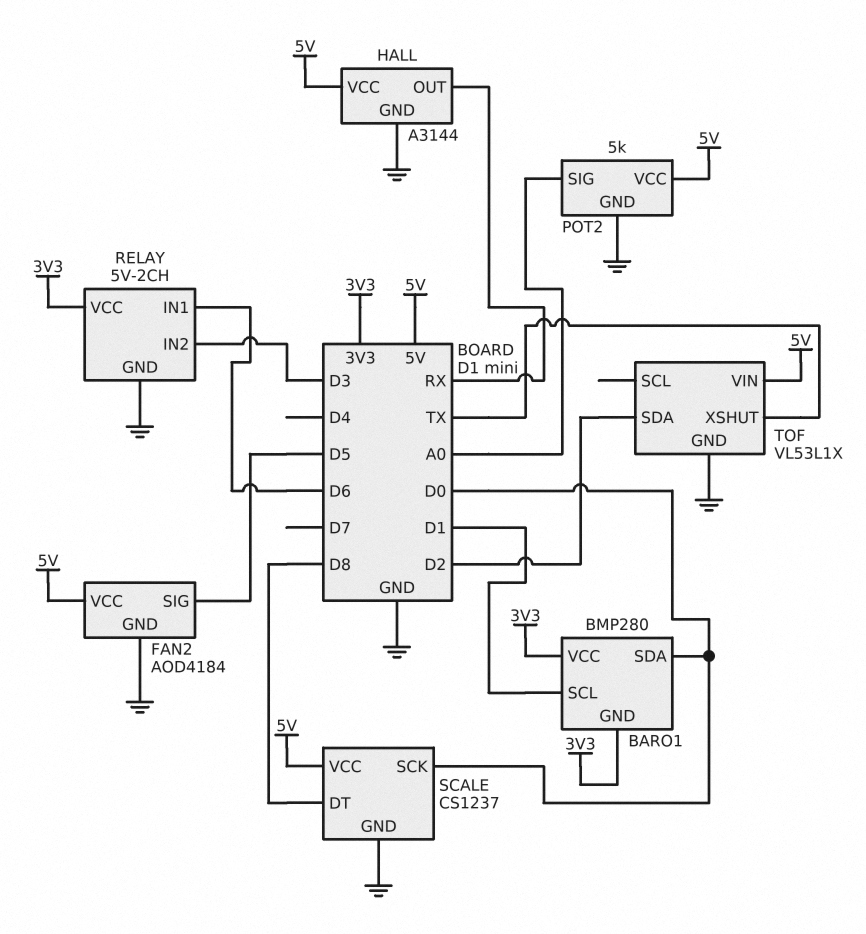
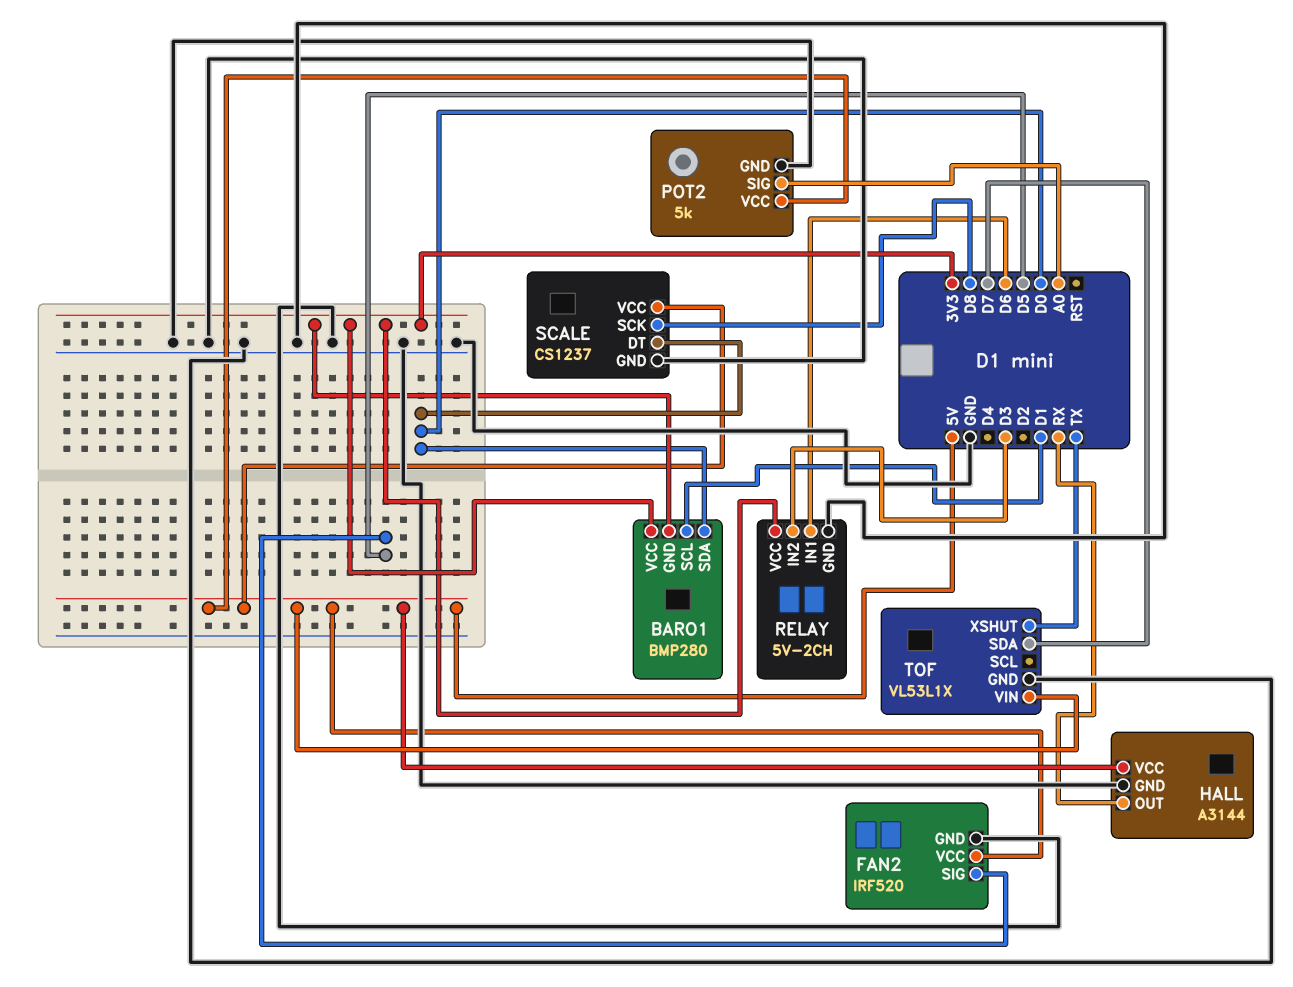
FAN2: AOD4184 -> IRF520
SCALE pin DT: D8 -> D0
SCALE pin SCK: D0 -> D8
TOF pin SDA: D2 -> D7

